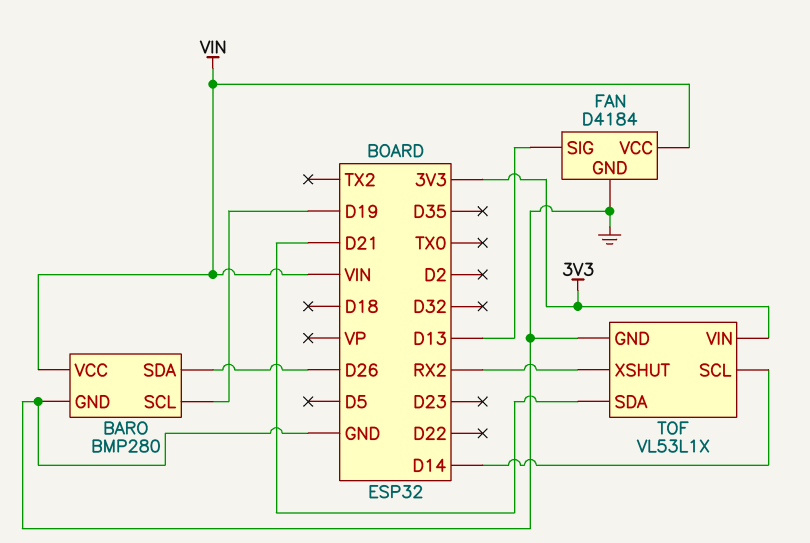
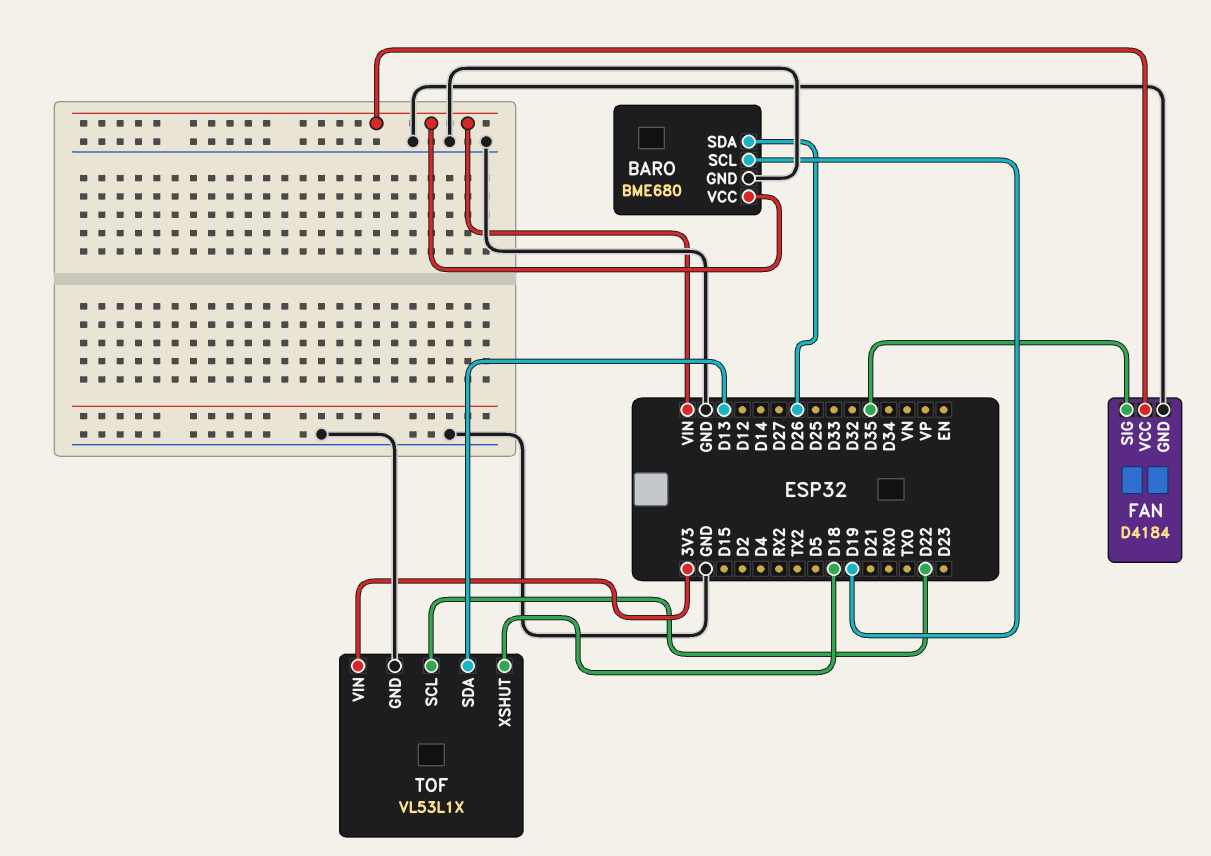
BARO: BMP280 -> BME680
FAN pin SIG: D13 -> D35
TOF pin SCL: D14 -> D22
TOF pin SDA: D21 -> D13
TOF pin XSHUT: RX2 -> D18

